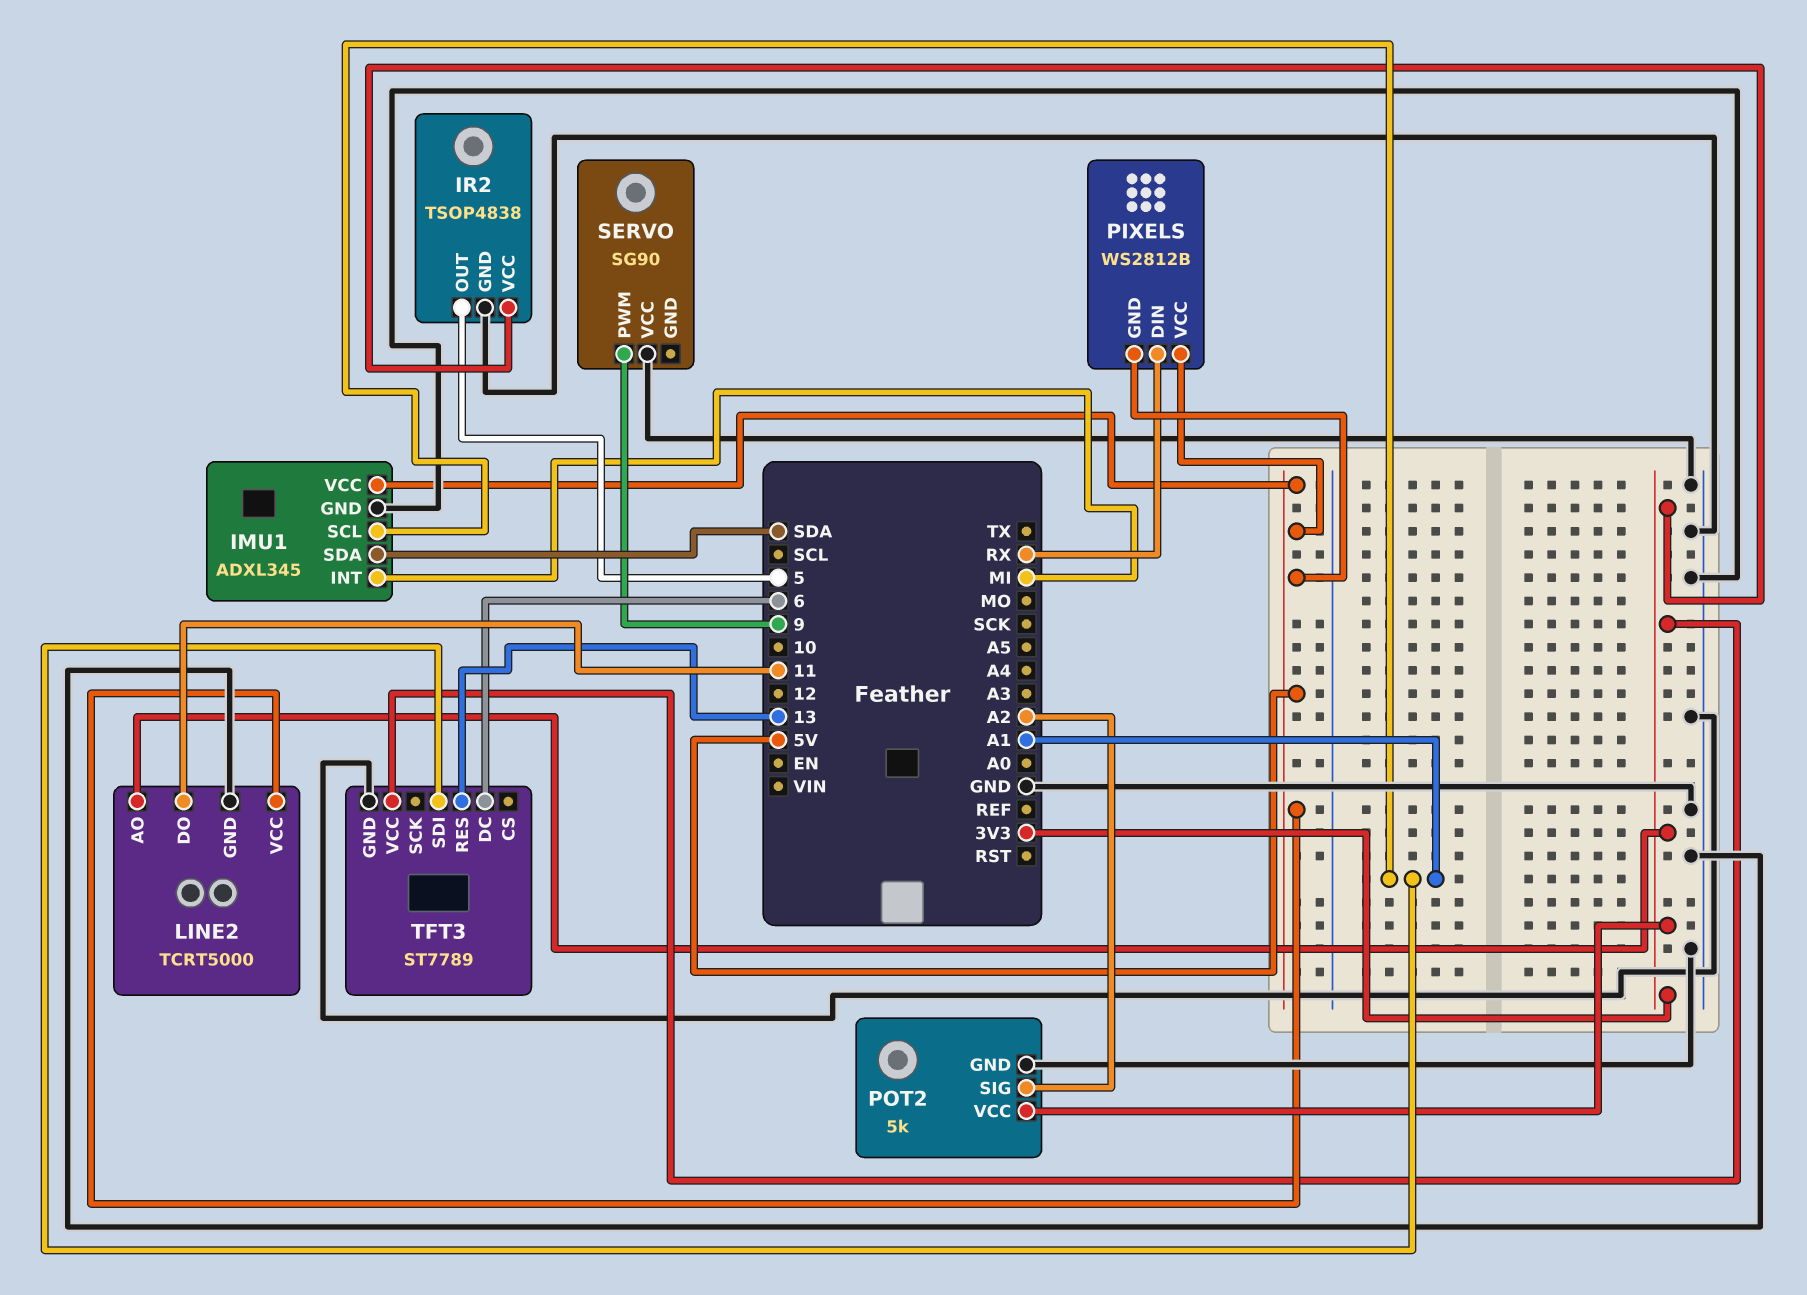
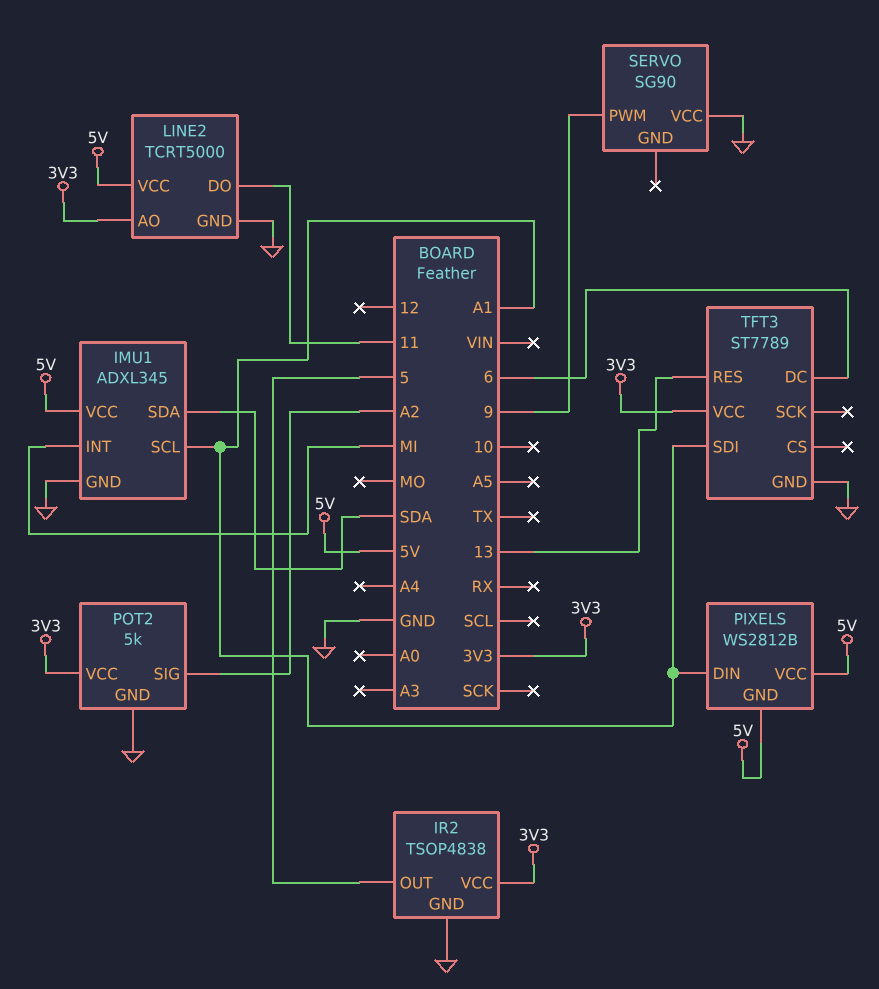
PIXELS pin DIN: RX -> A1

